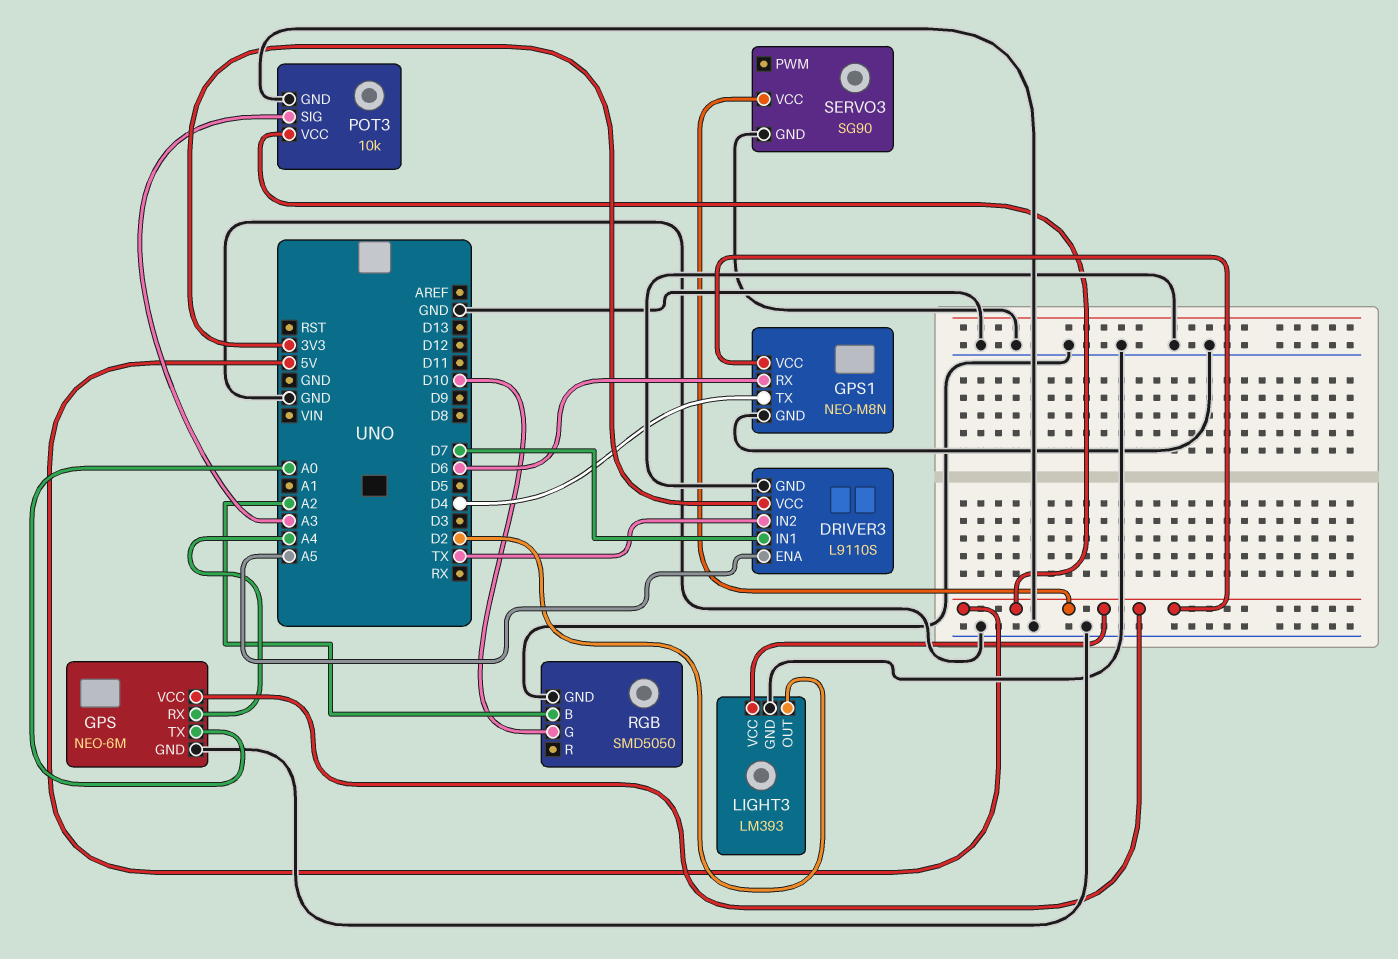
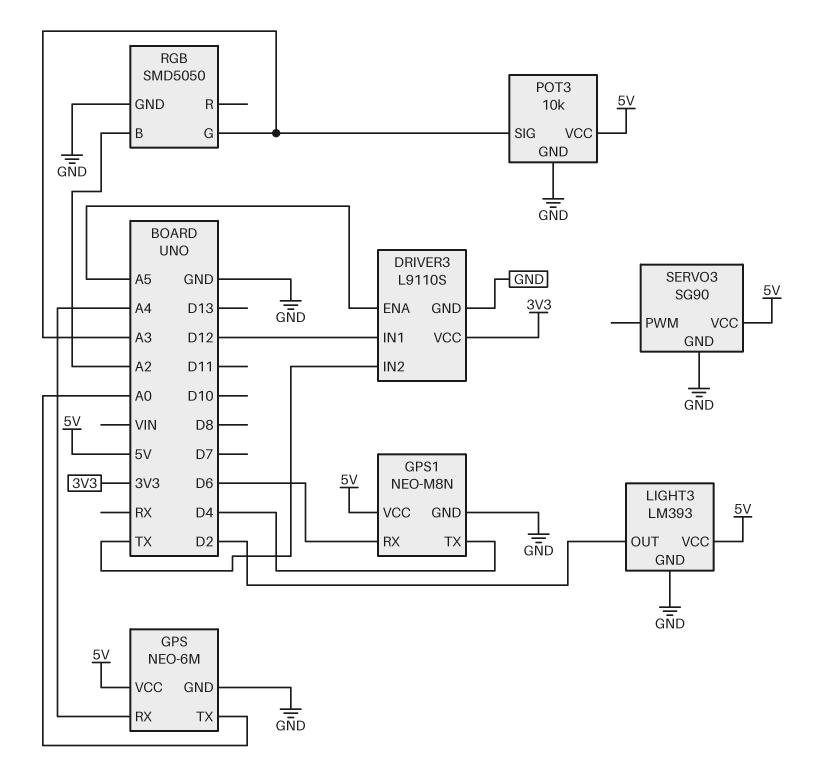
DRIVER3 pin IN1: D7 -> D12
RGB pin G: D10 -> A3

